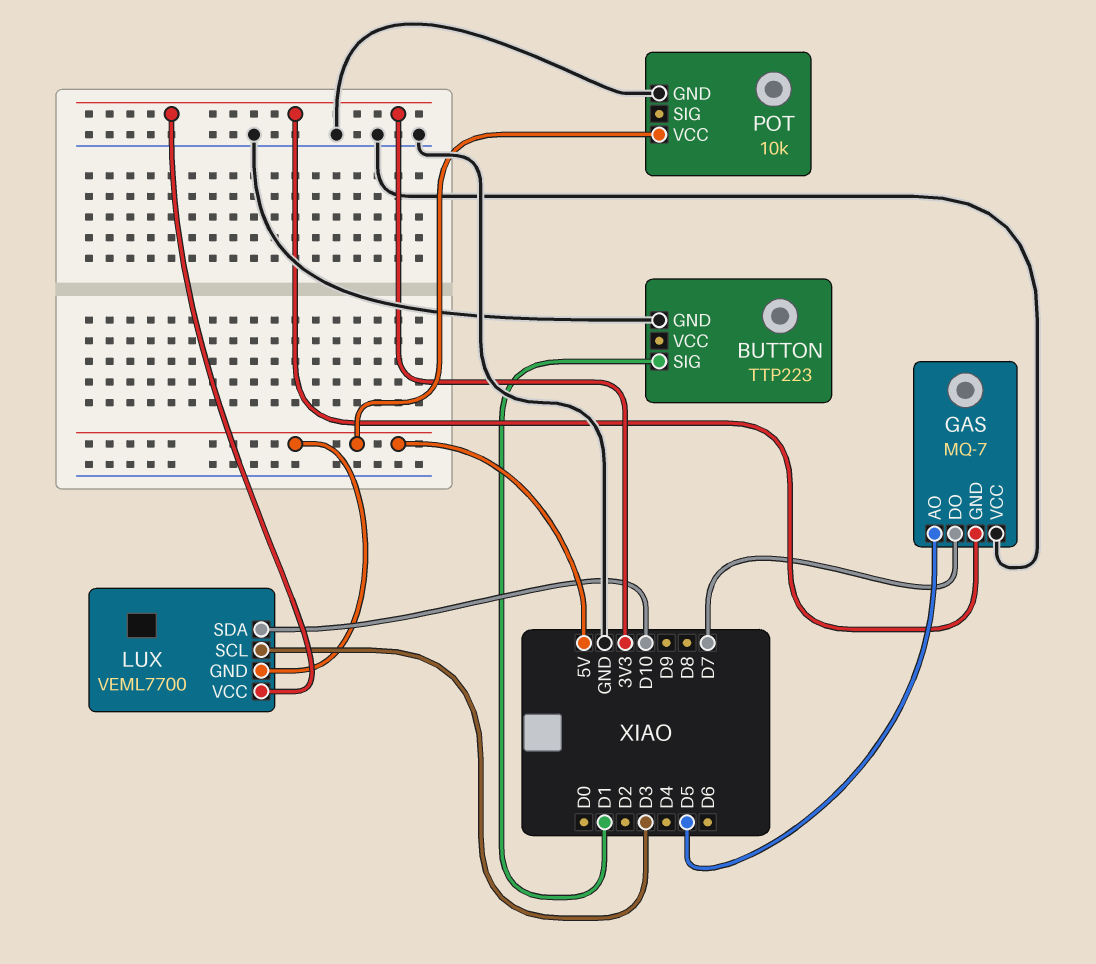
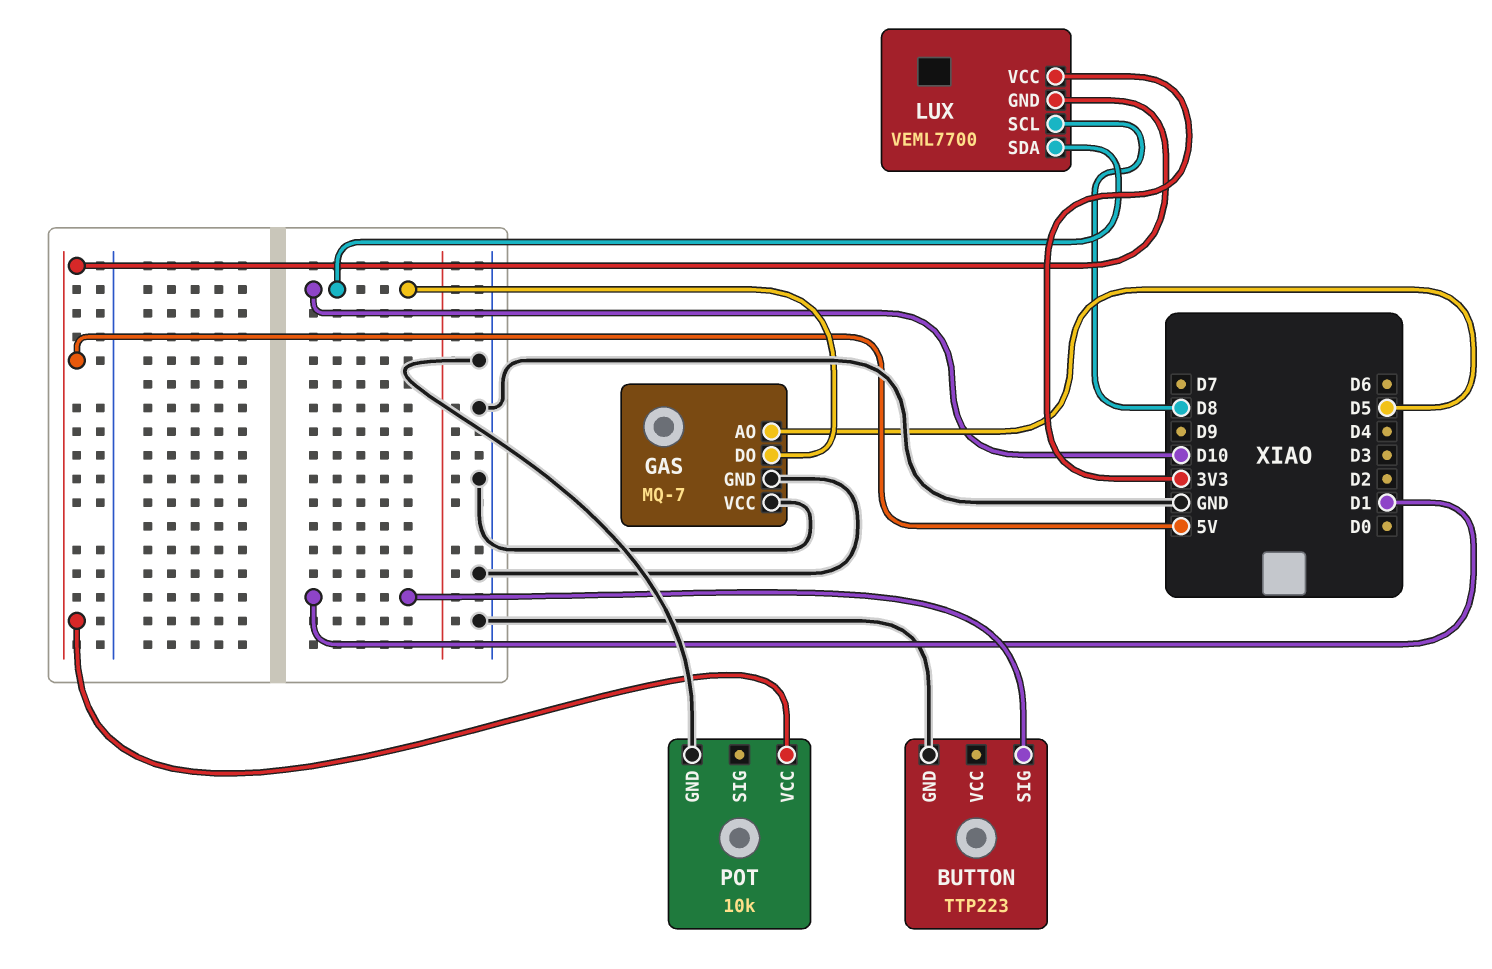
GAS pin DO: D7 -> D10
GAS pin GND: 3V3 -> GND
LUX pin SCL: D3 -> D8

